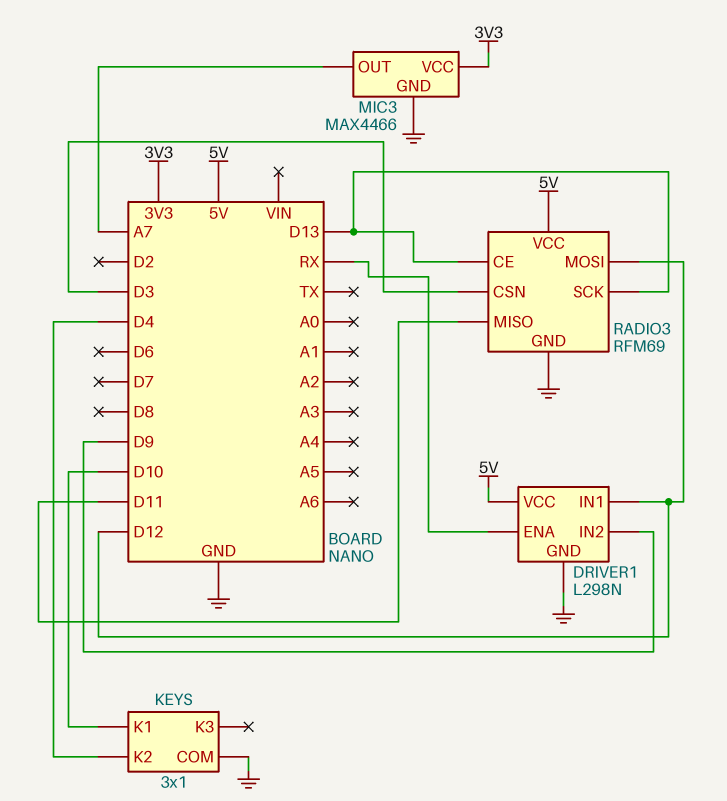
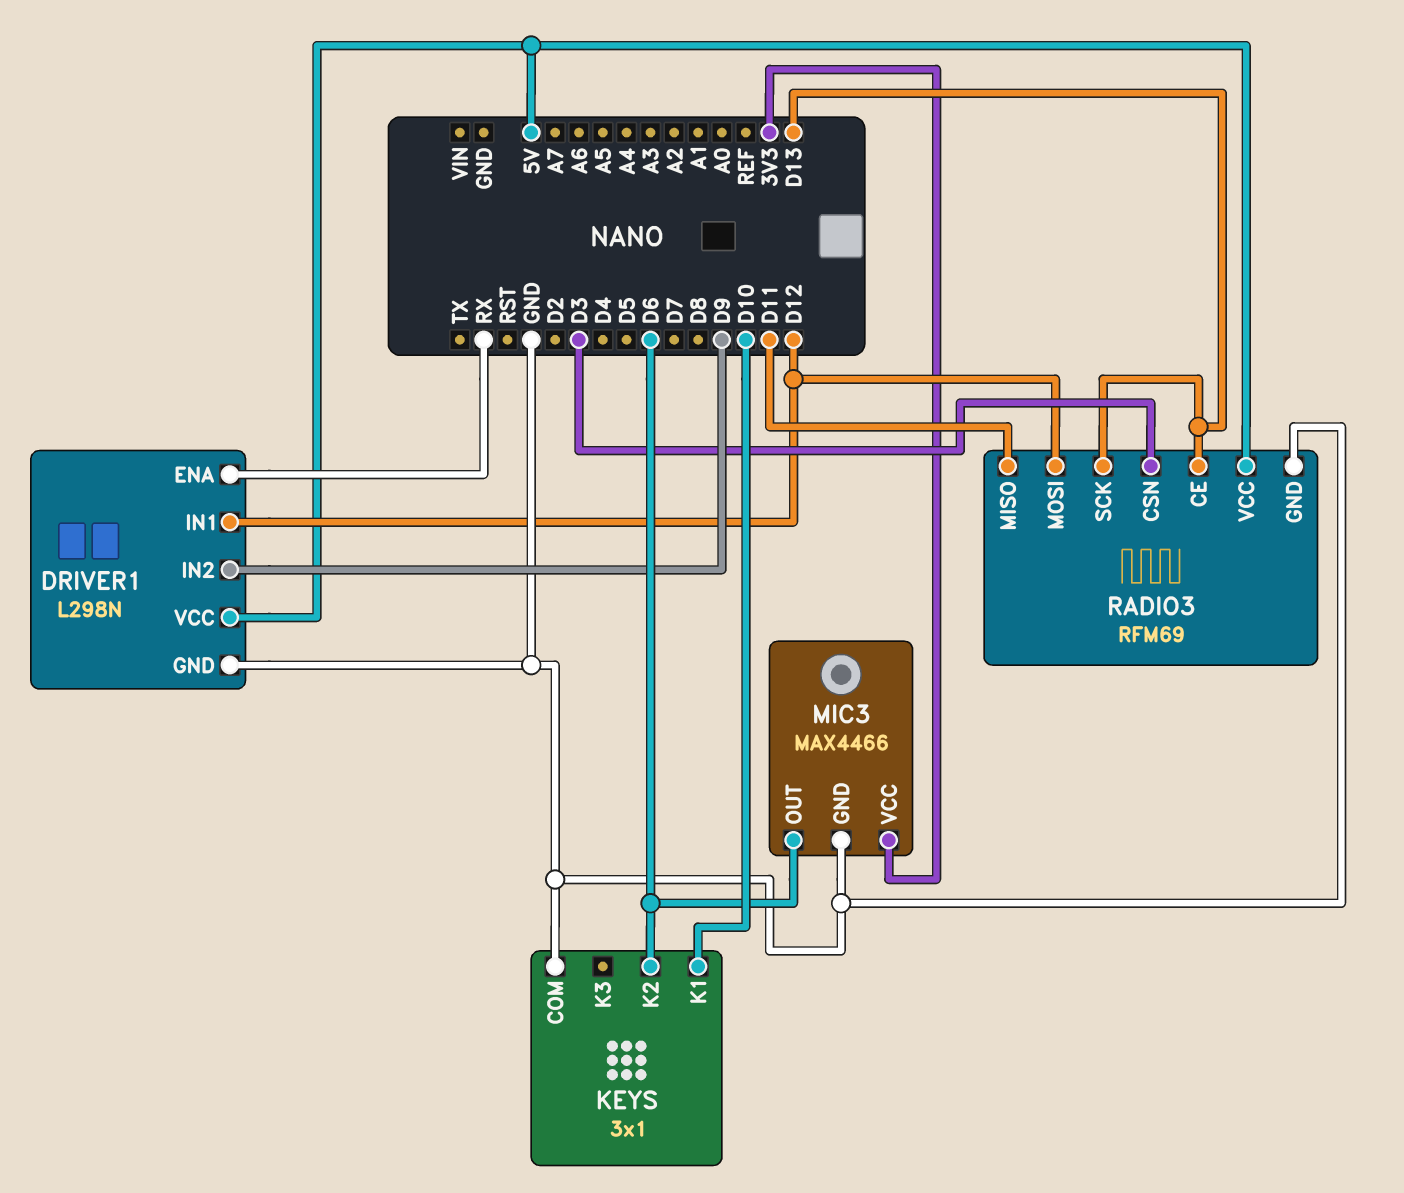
KEYS pin K2: D4 -> D6
MIC3 pin OUT: A7 -> D6

